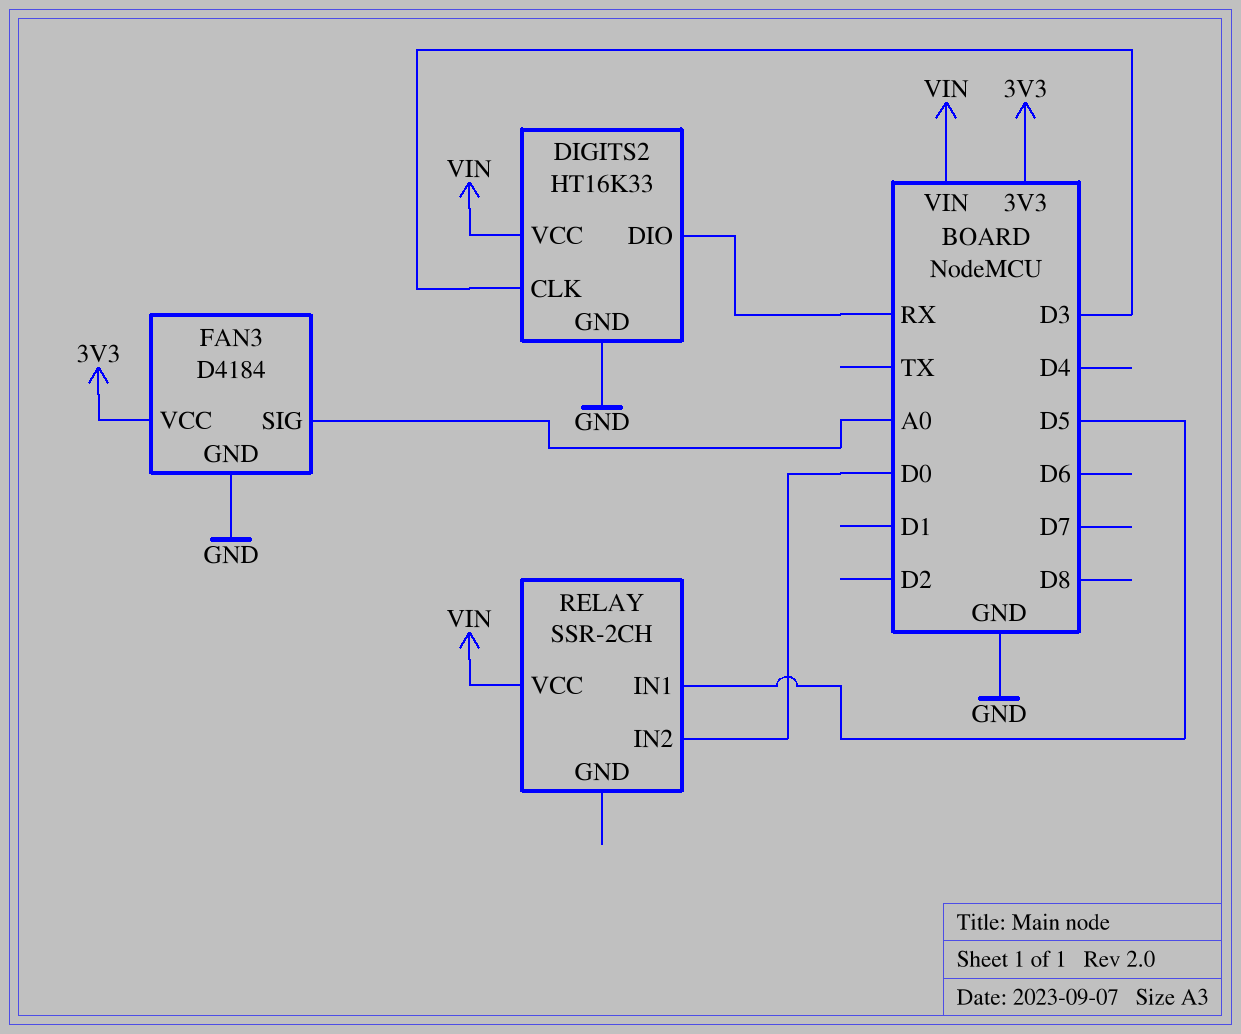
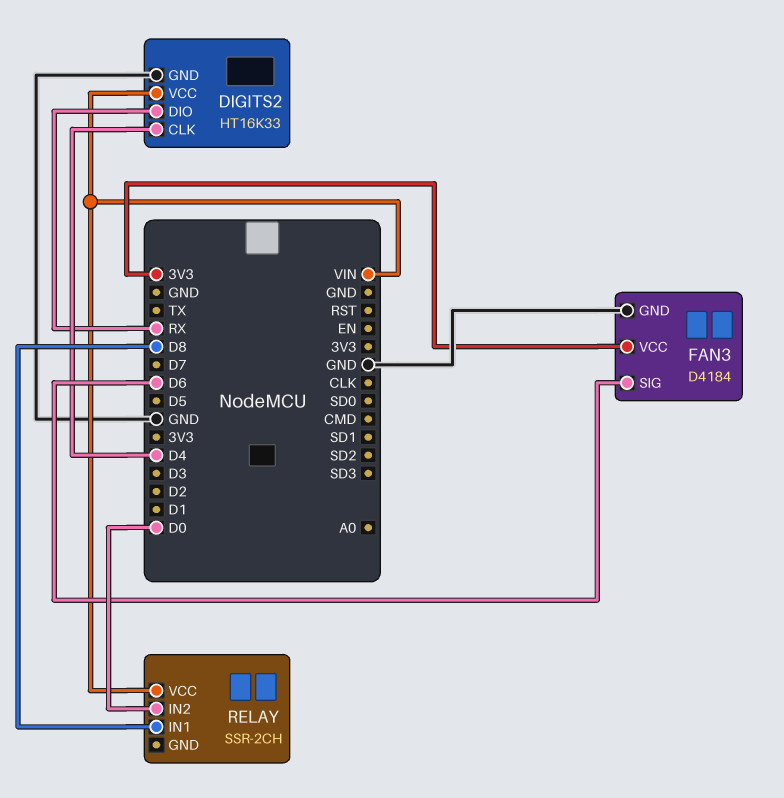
DIGITS2 pin CLK: D3 -> D4
FAN3 pin SIG: A0 -> D6
RELAY pin IN1: D5 -> D8

